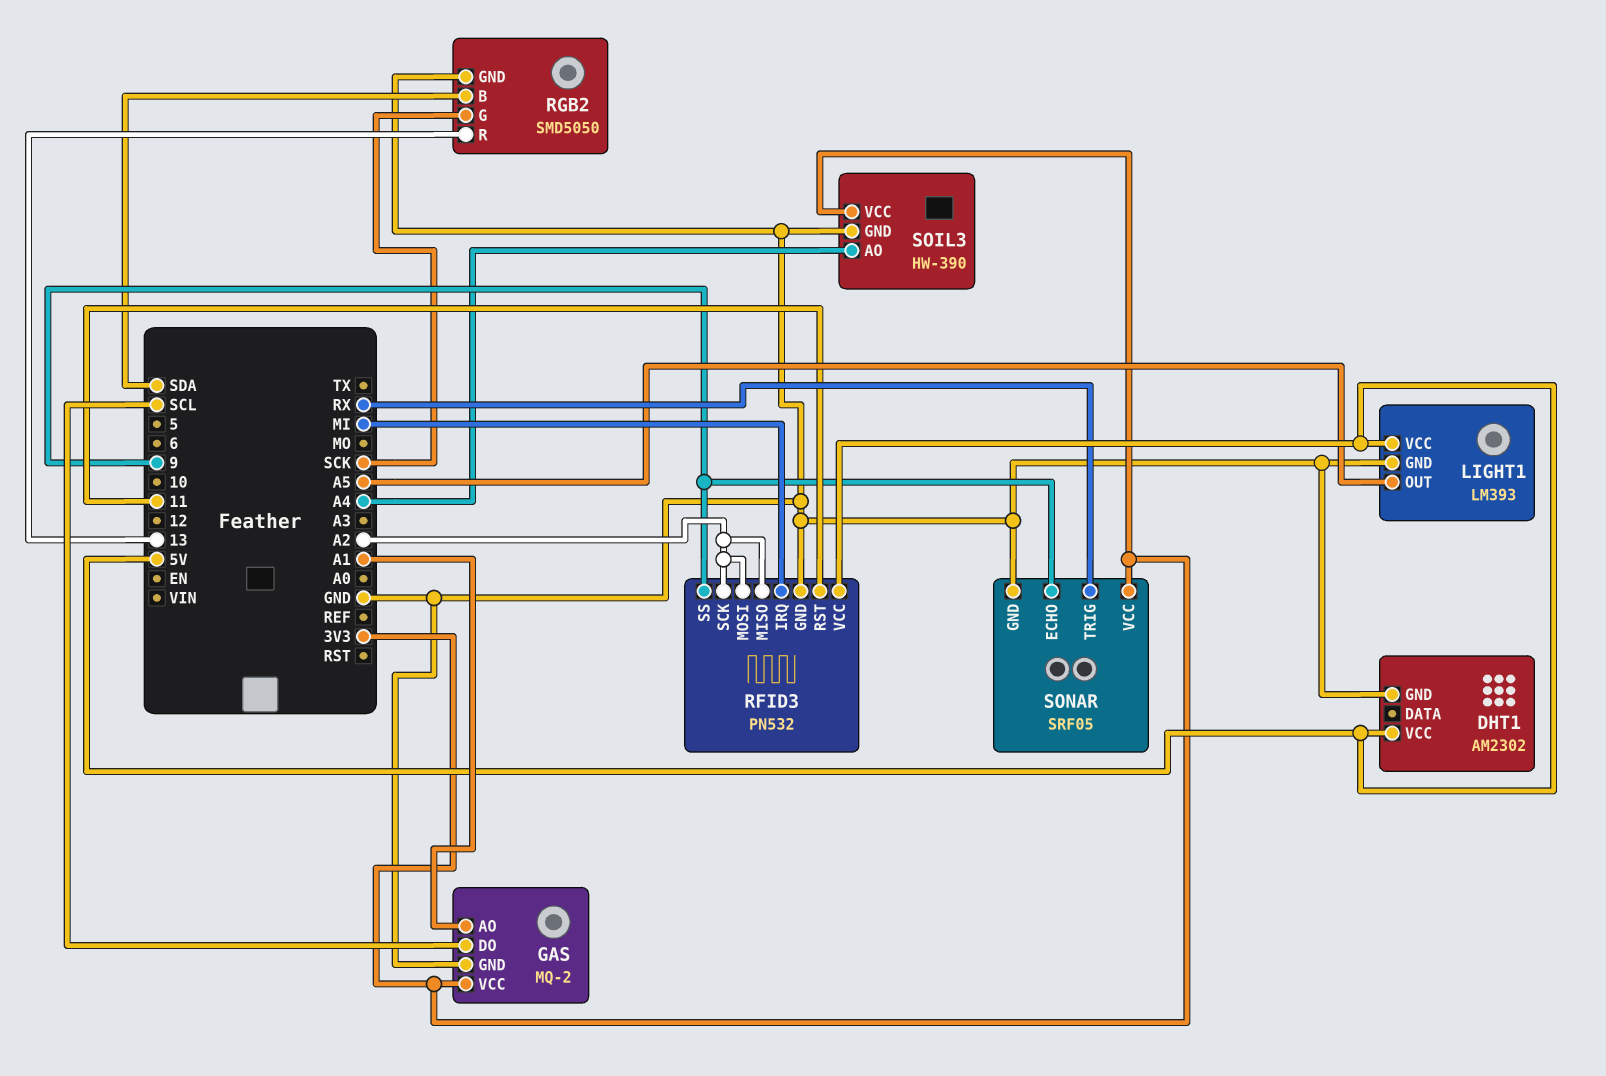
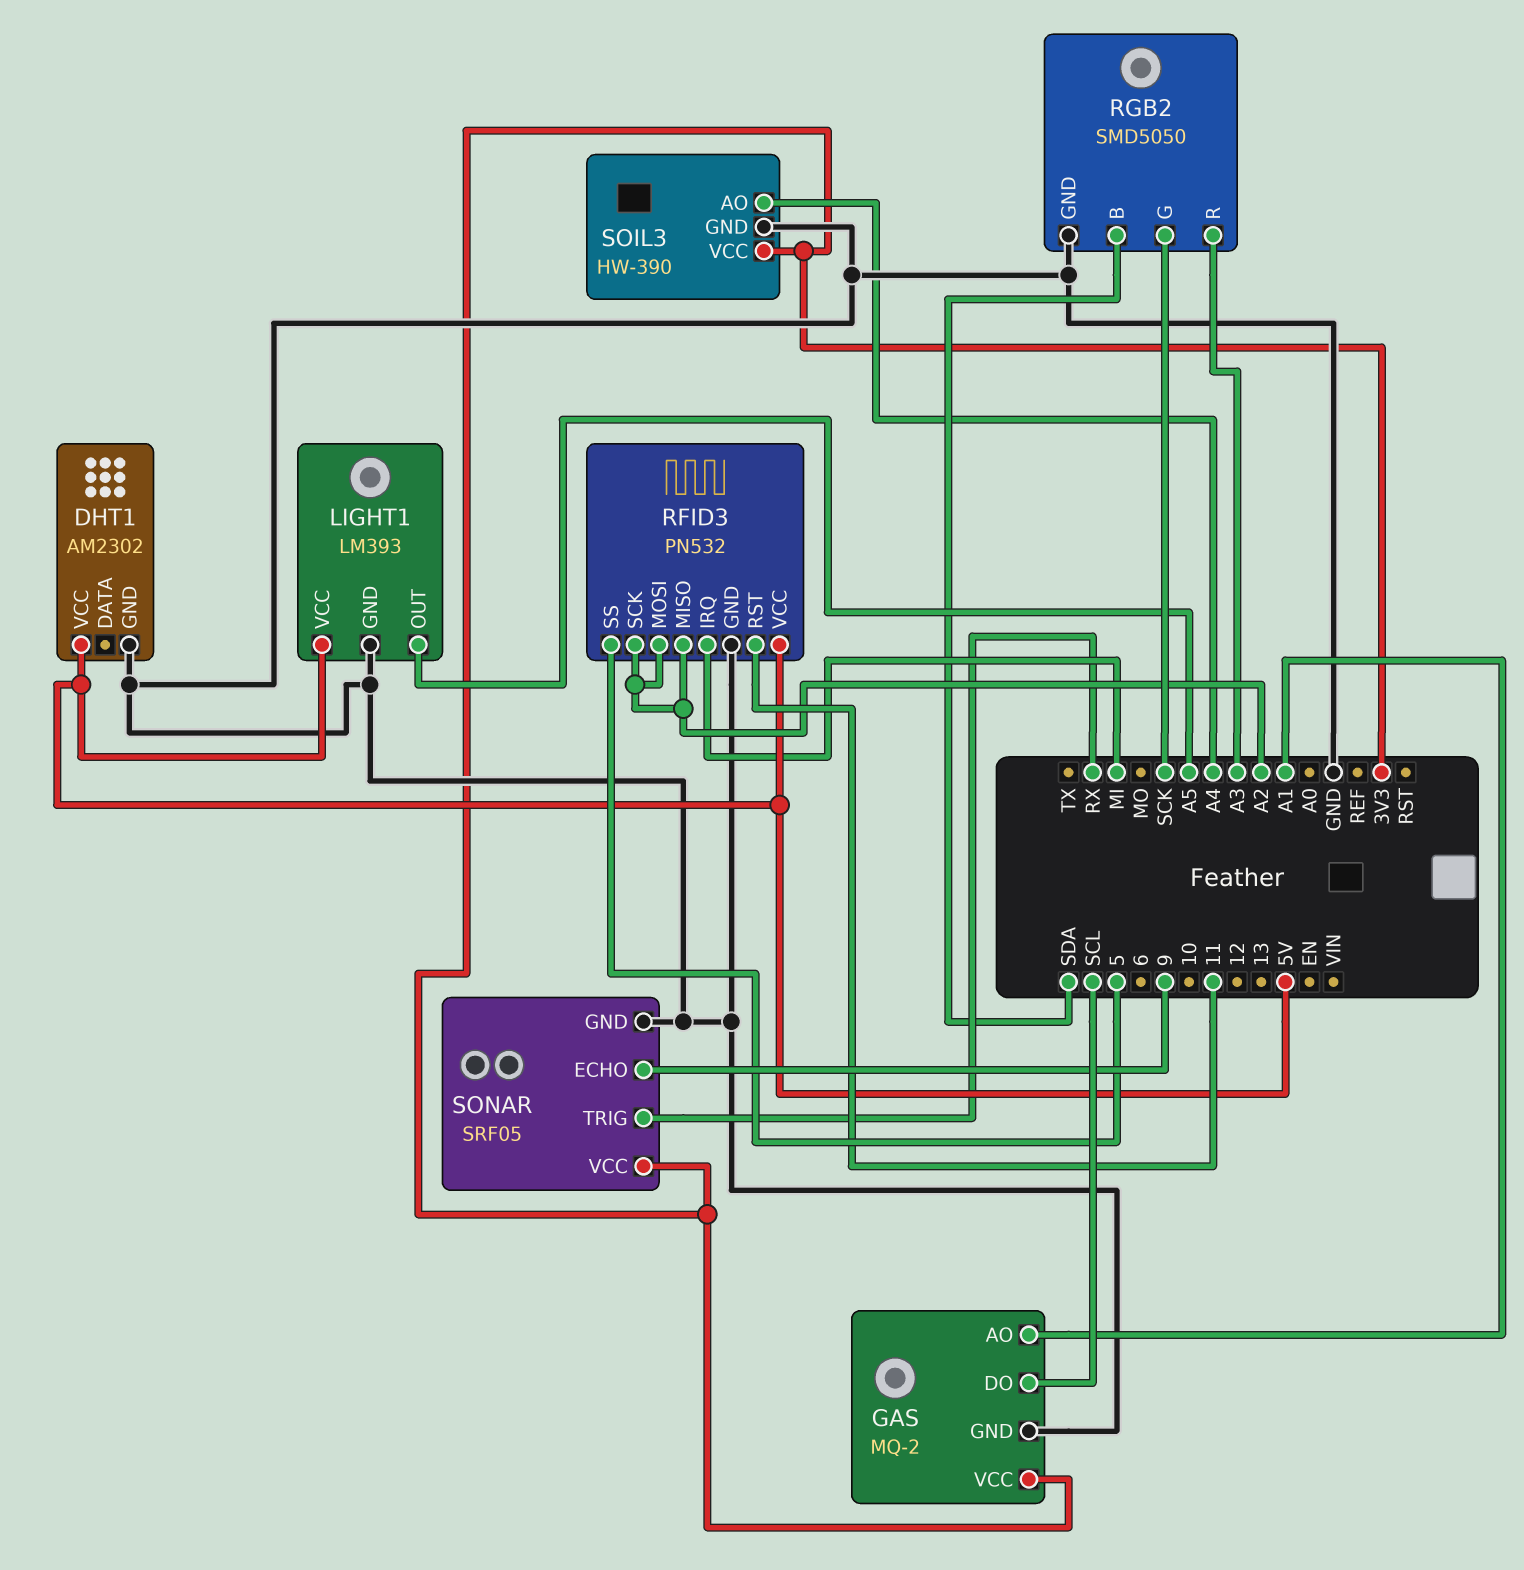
RFID3 pin SS: 9 -> 5
RGB2 pin R: 13 -> A3

